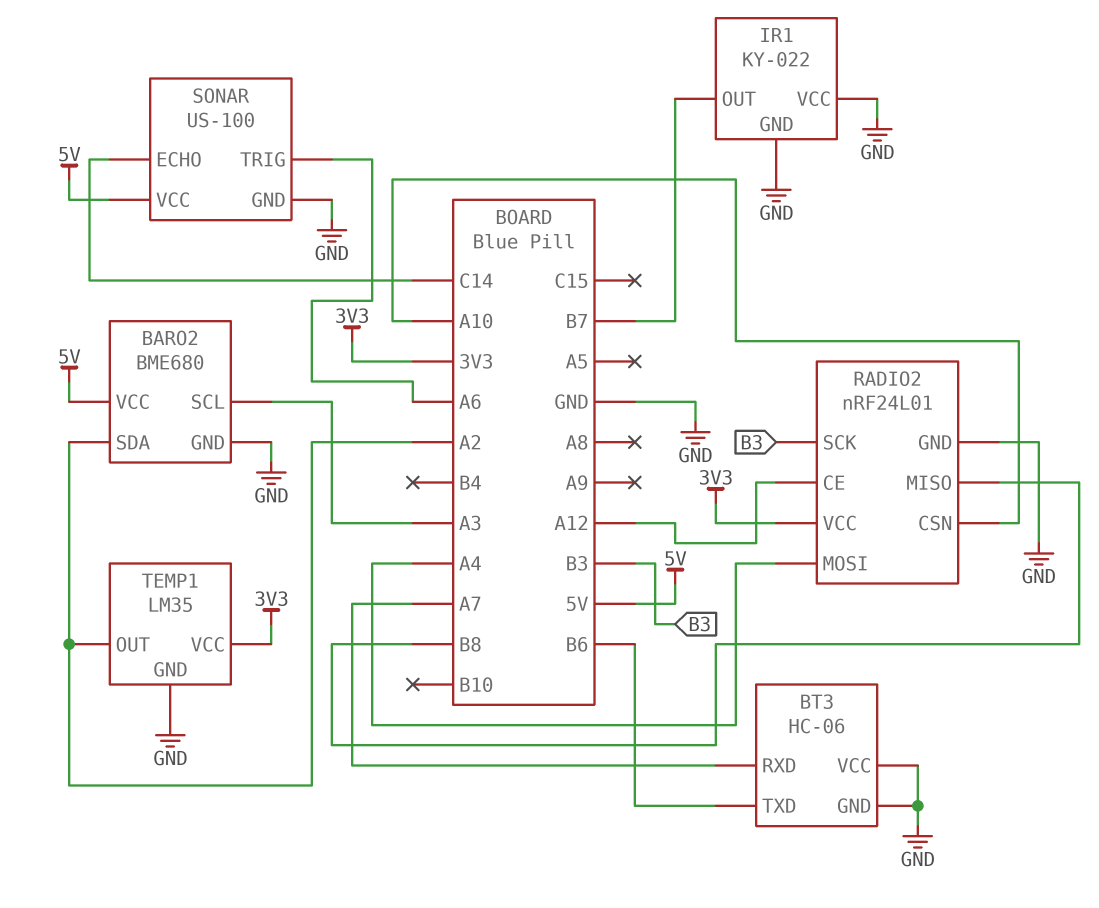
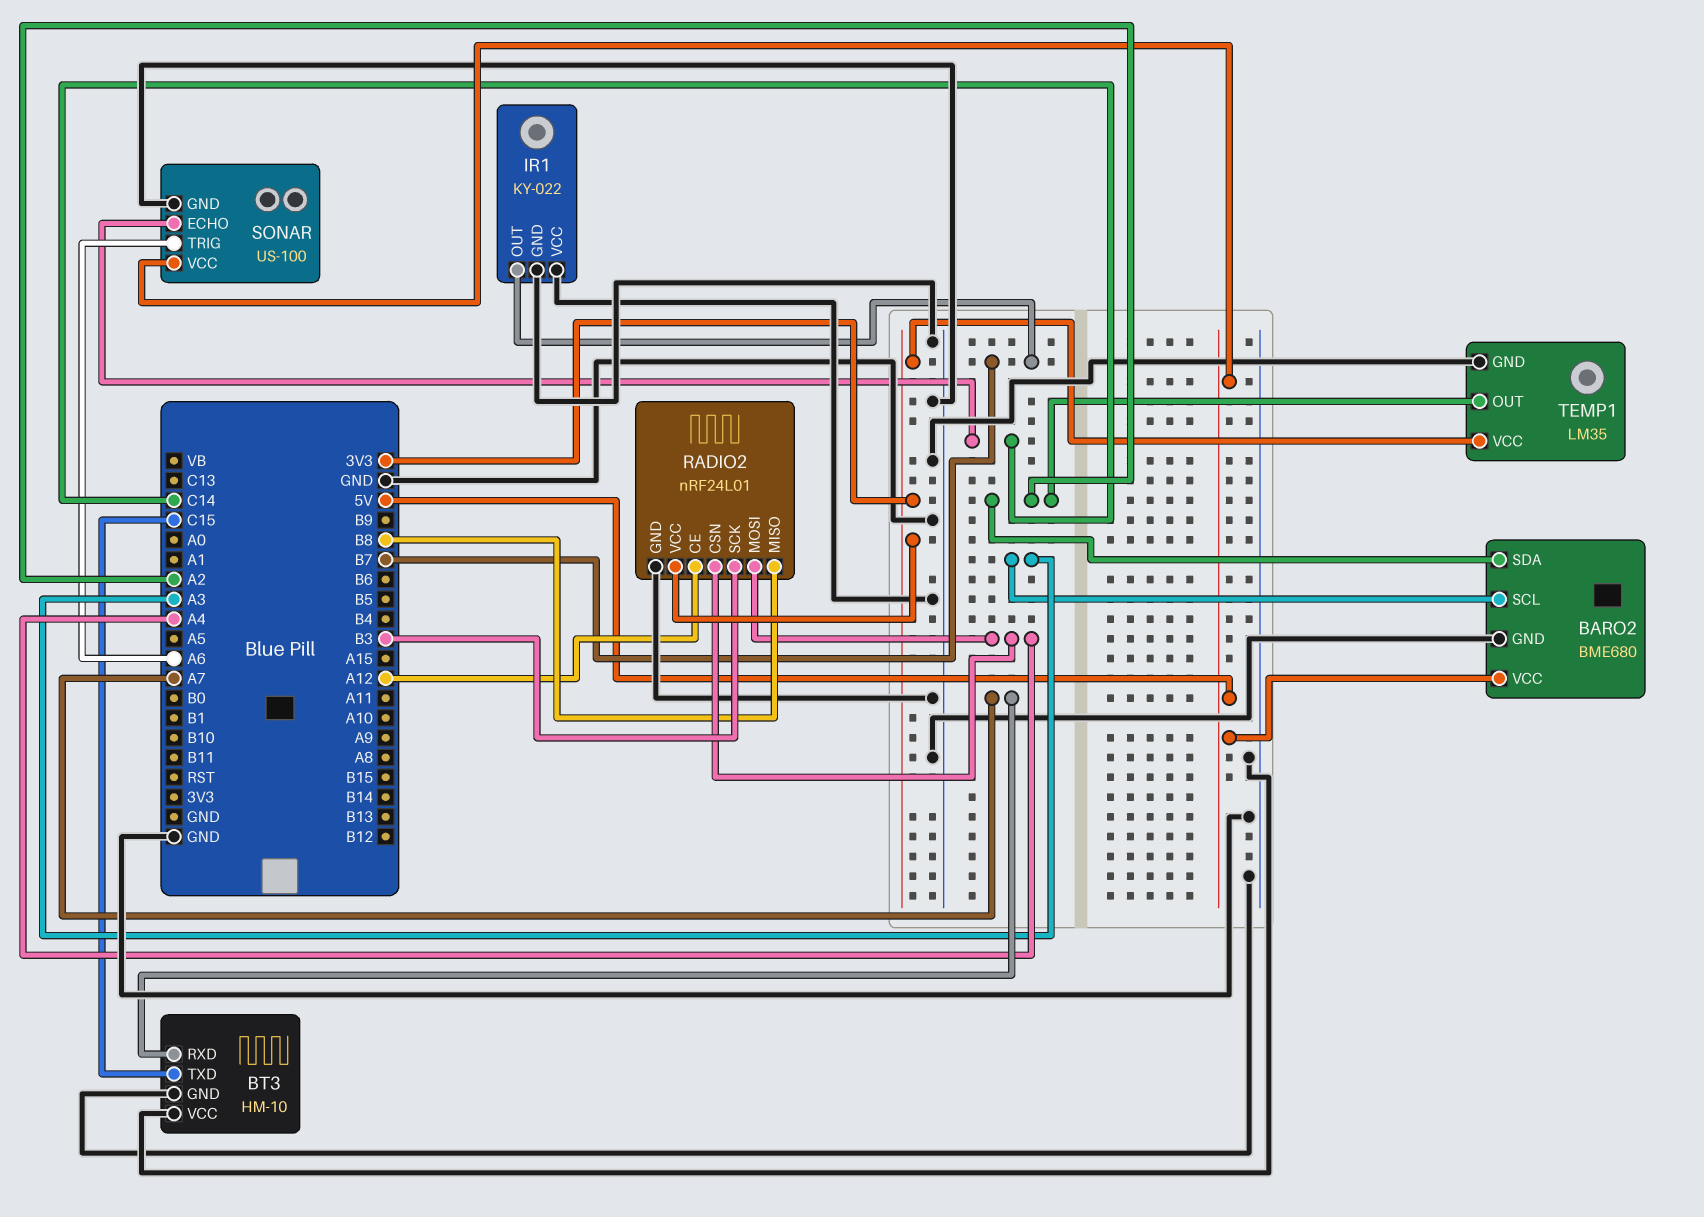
BT3: HC-06 -> HM-10
BT3 pin TXD: B6 -> C15
RADIO2 pin CSN: A10 -> A4

